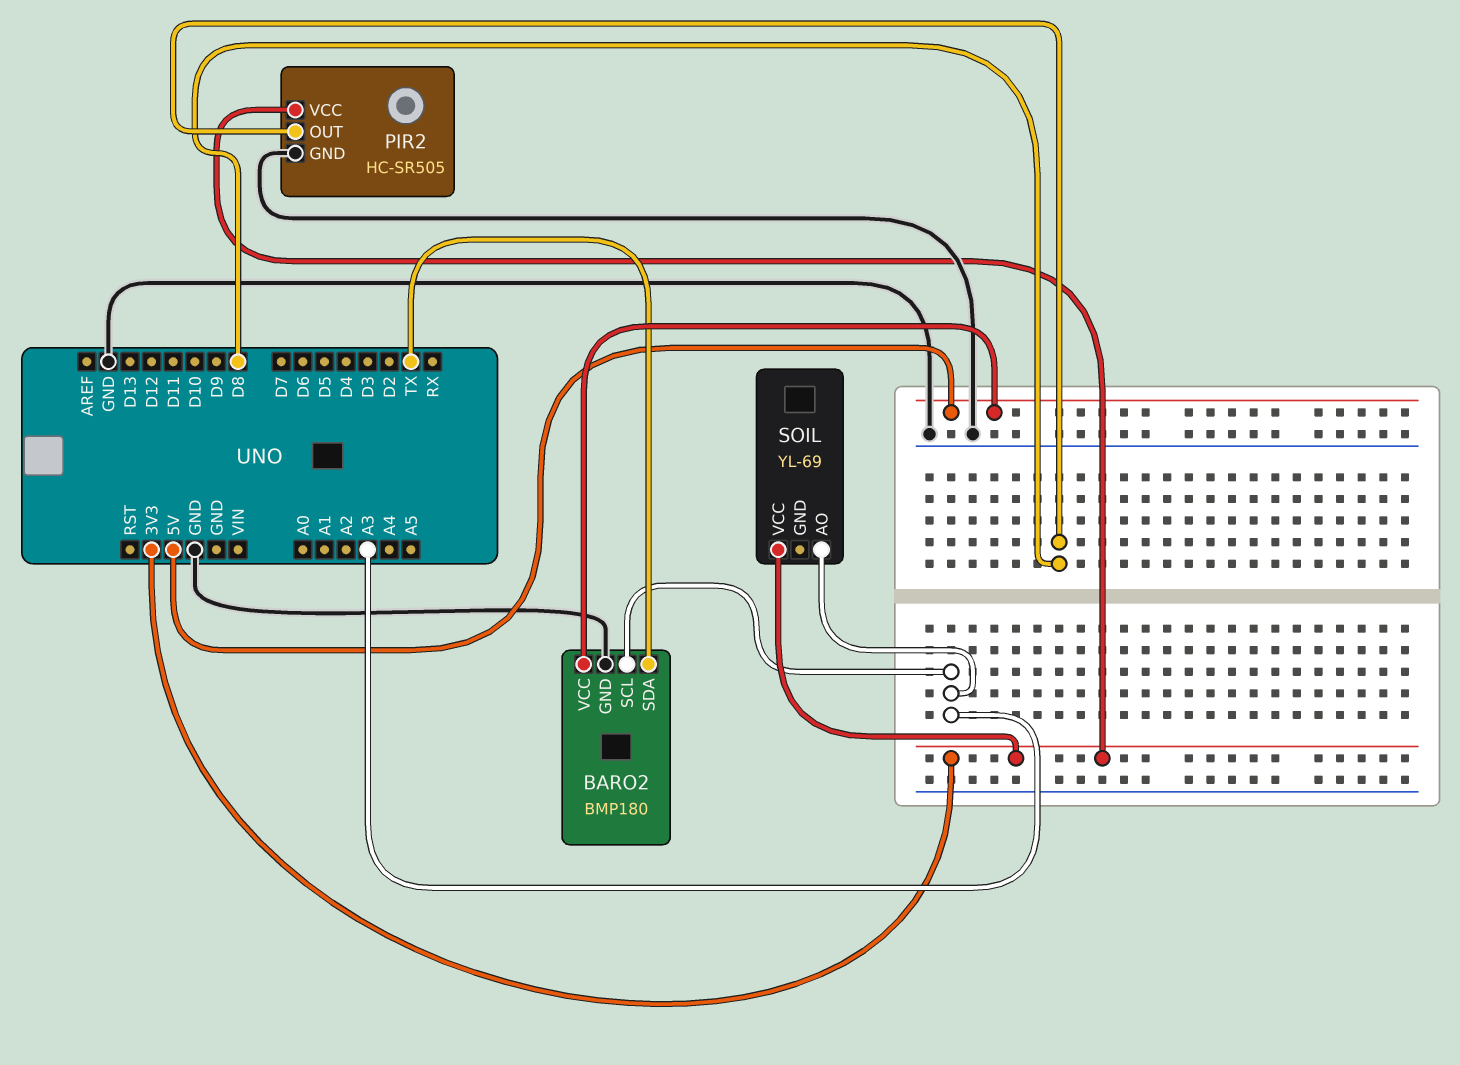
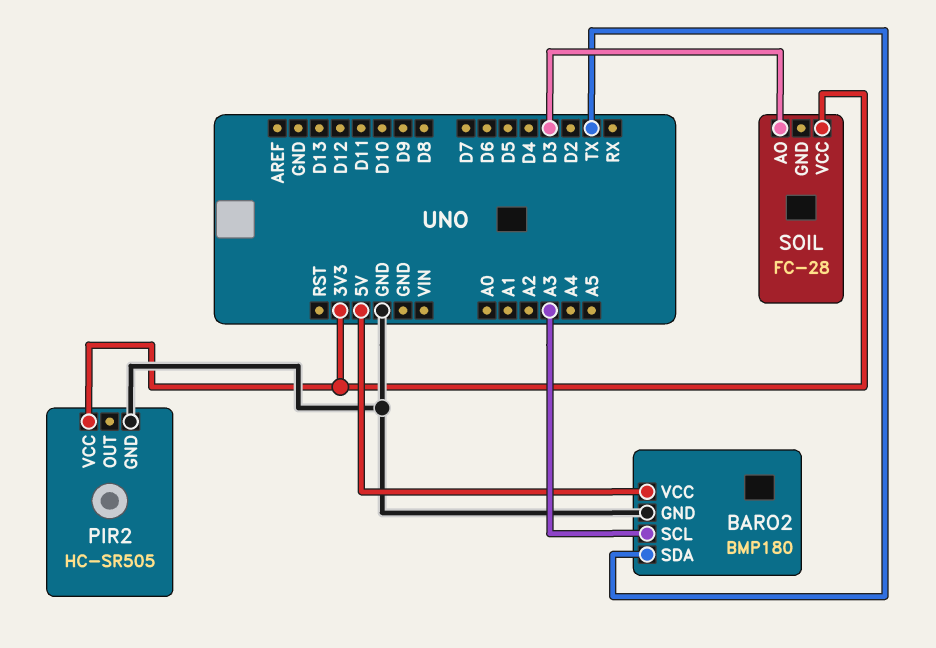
PIR2 pin OUT: D8 -> none
SOIL: YL-69 -> FC-28
SOIL pin AO: A3 -> D3

